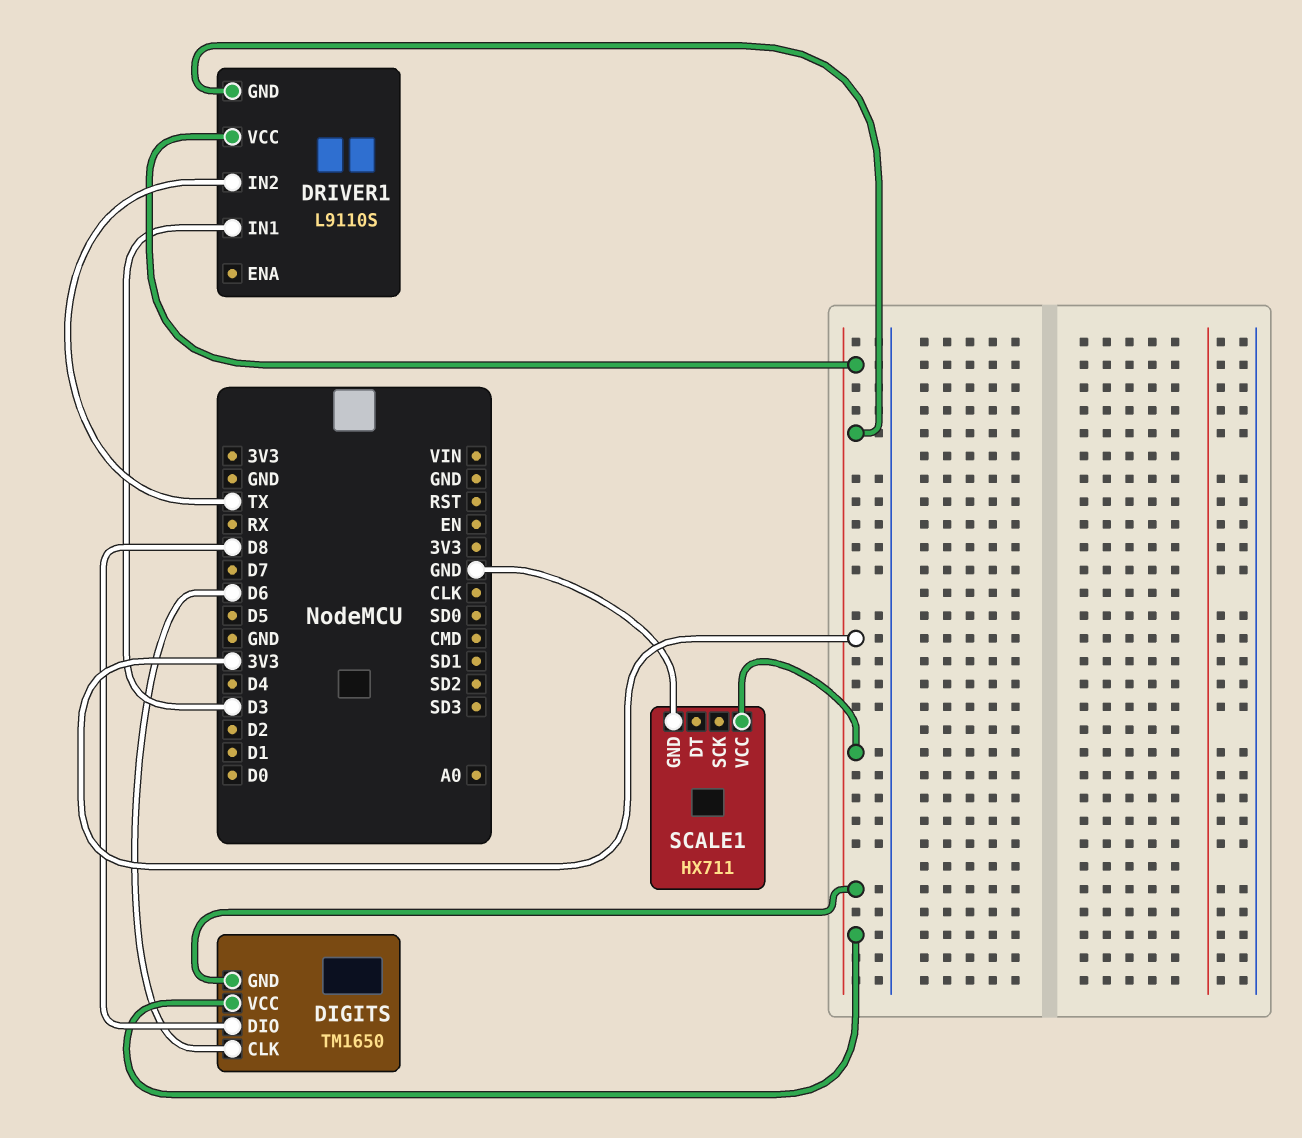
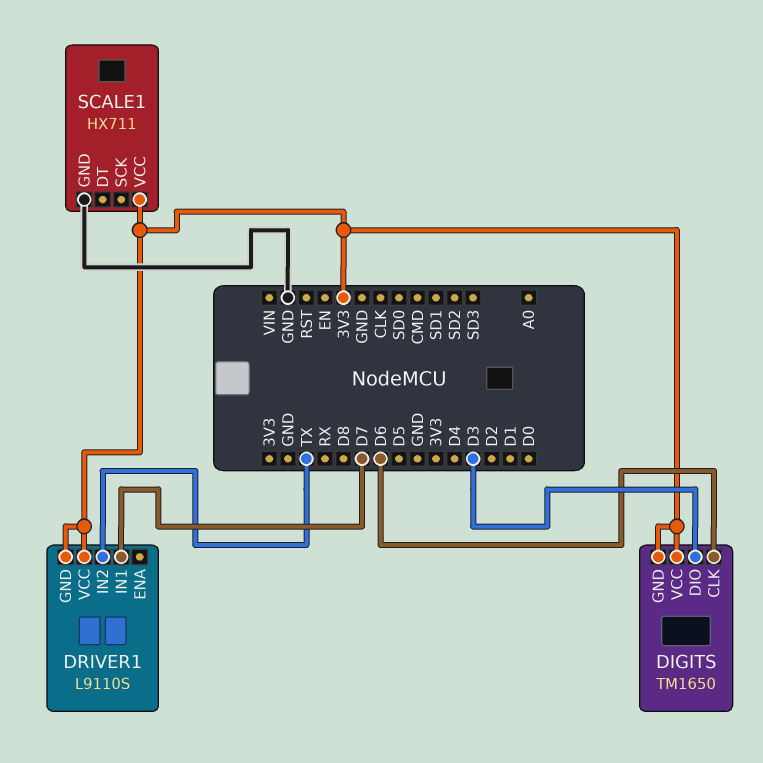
DIGITS pin DIO: D8 -> D3
DRIVER1 pin IN1: D3 -> D7

